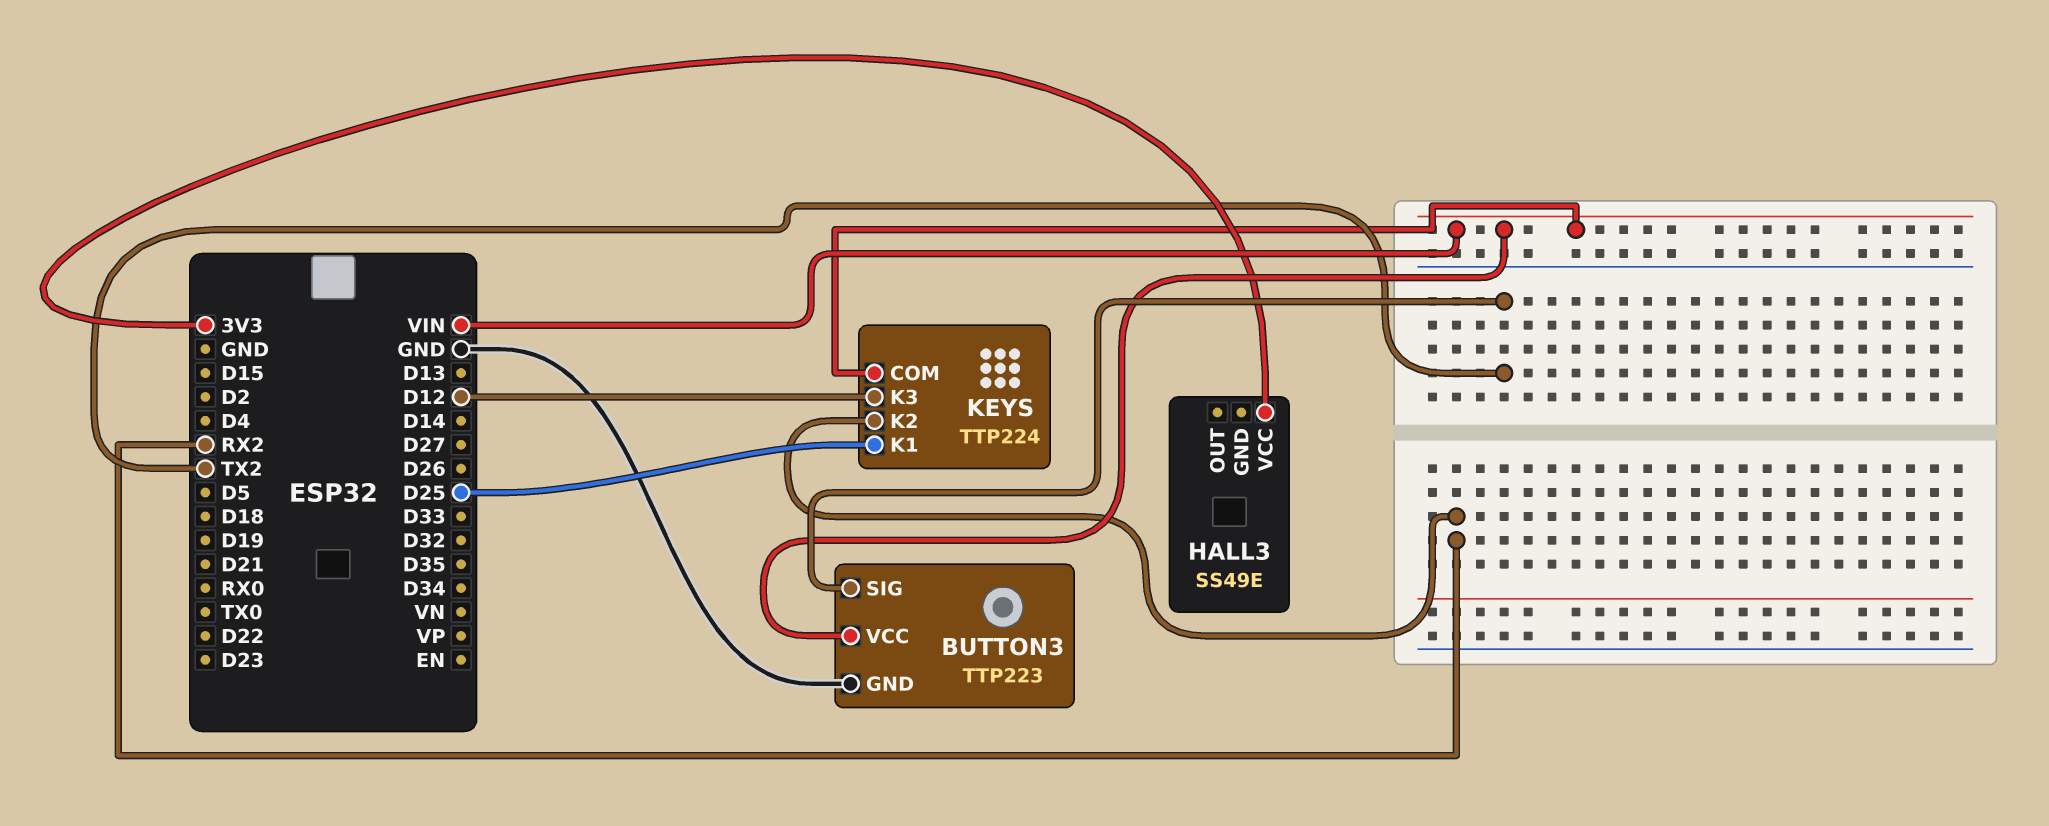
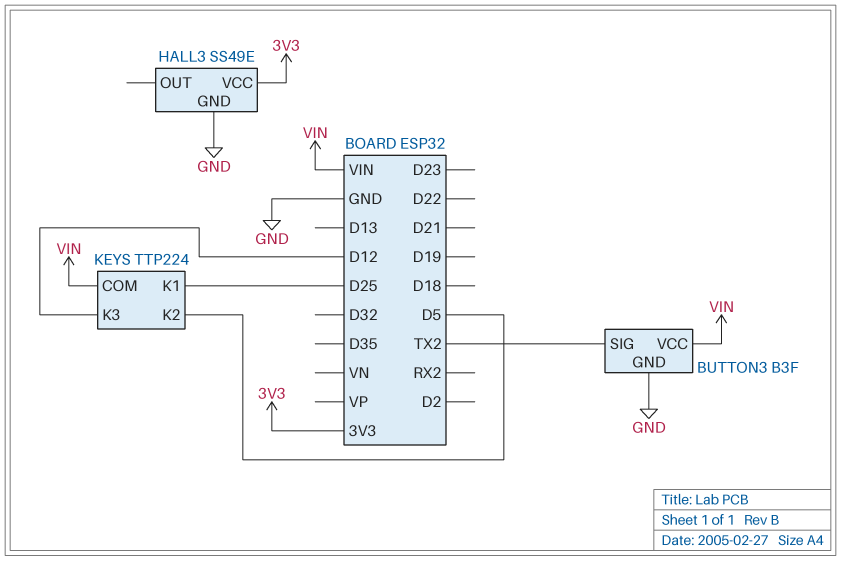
BUTTON3: TTP223 -> B3F
HALL3 pin GND: none -> GND
KEYS pin K2: RX2 -> D5

